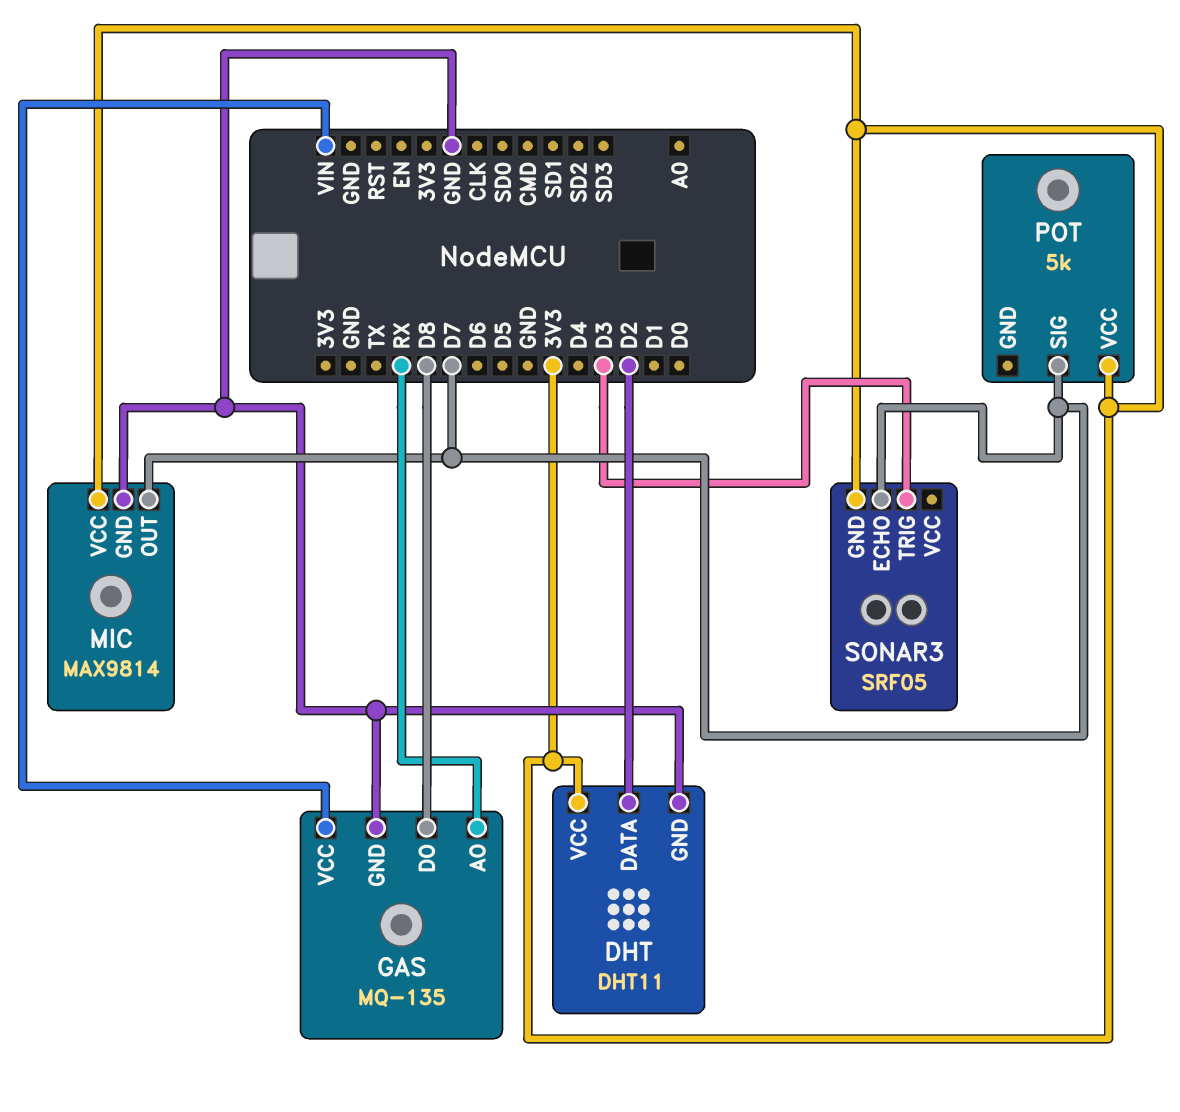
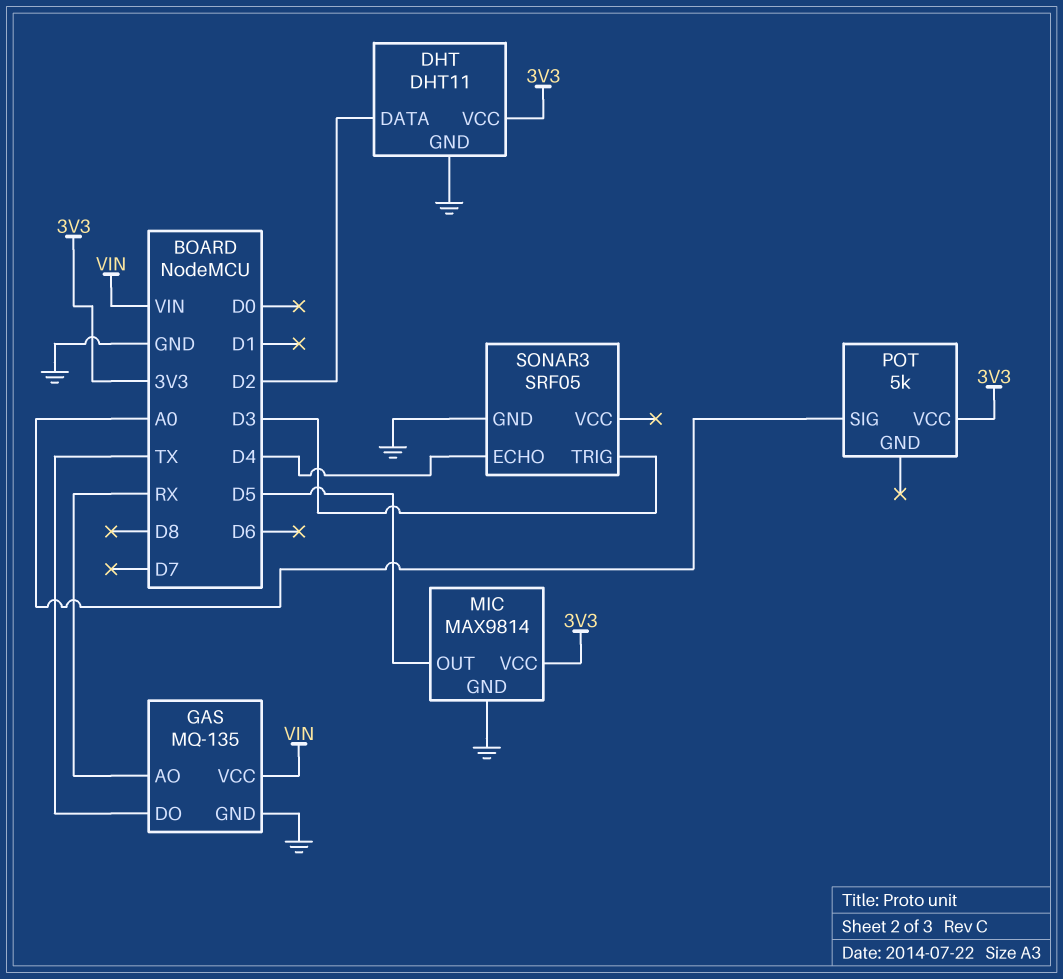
GAS pin DO: D8 -> TX
MIC pin OUT: D7 -> D5
POT pin SIG: D7 -> A0
SONAR3 pin ECHO: D7 -> D4
SONAR3 pin GND: 3V3 -> GND

